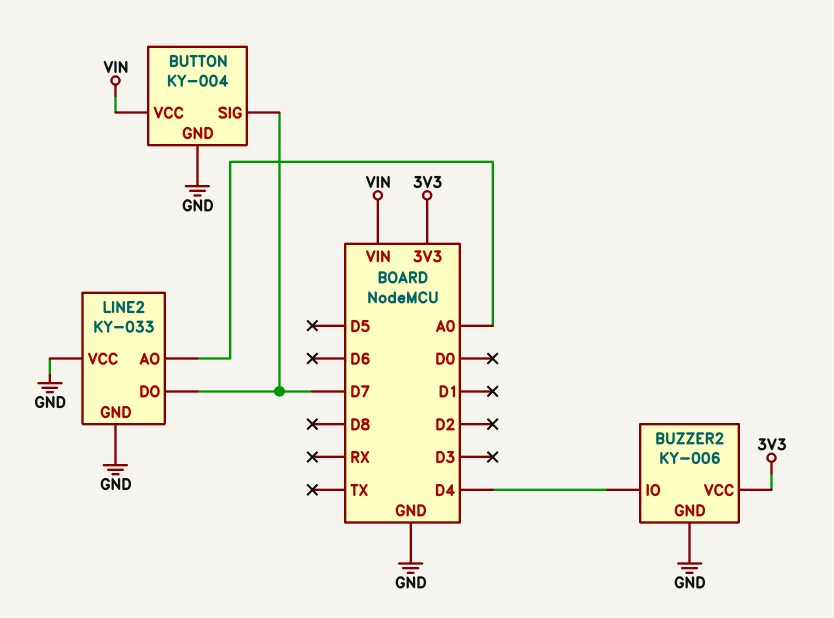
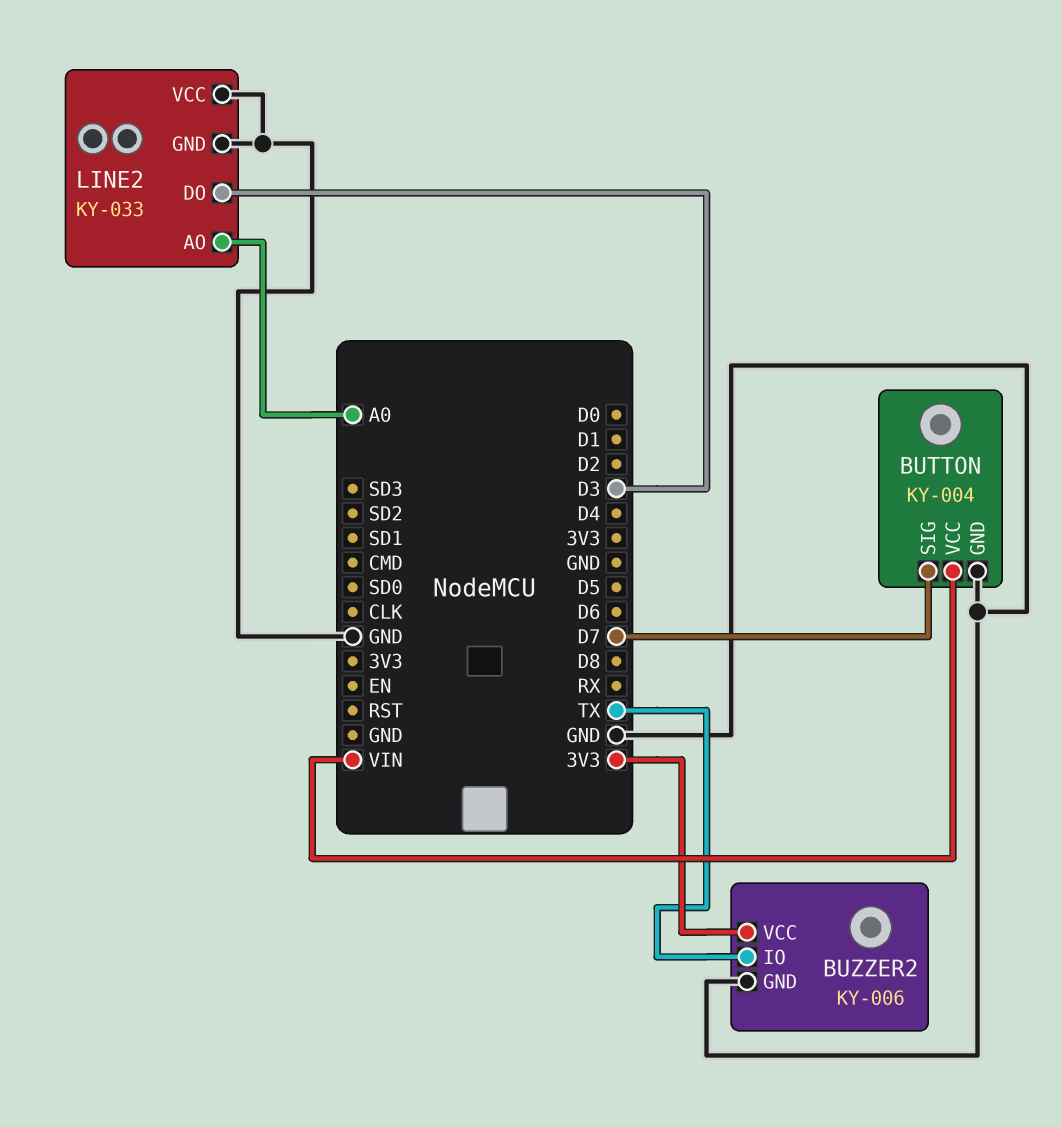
BUZZER2 pin IO: D4 -> TX
LINE2 pin DO: D7 -> D3

